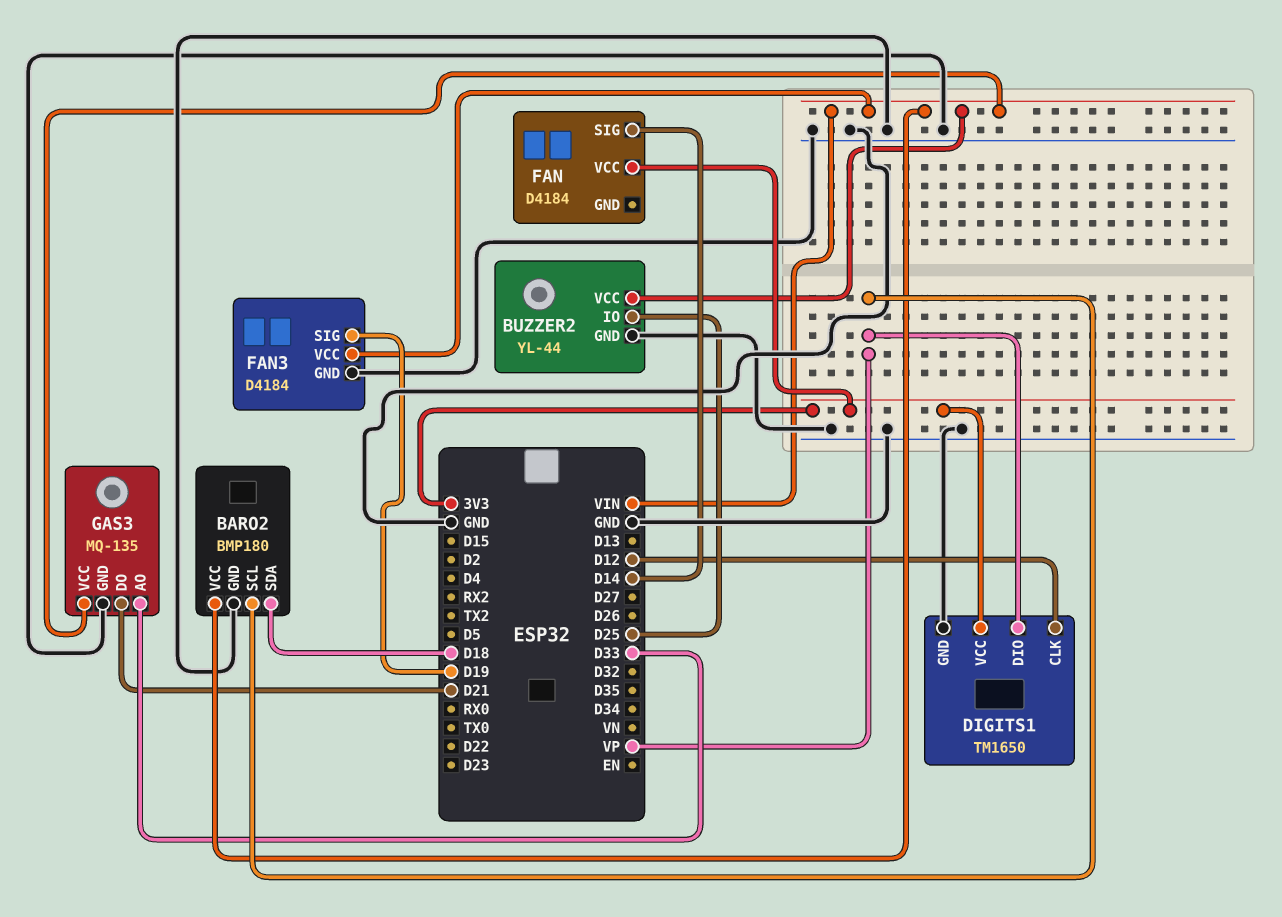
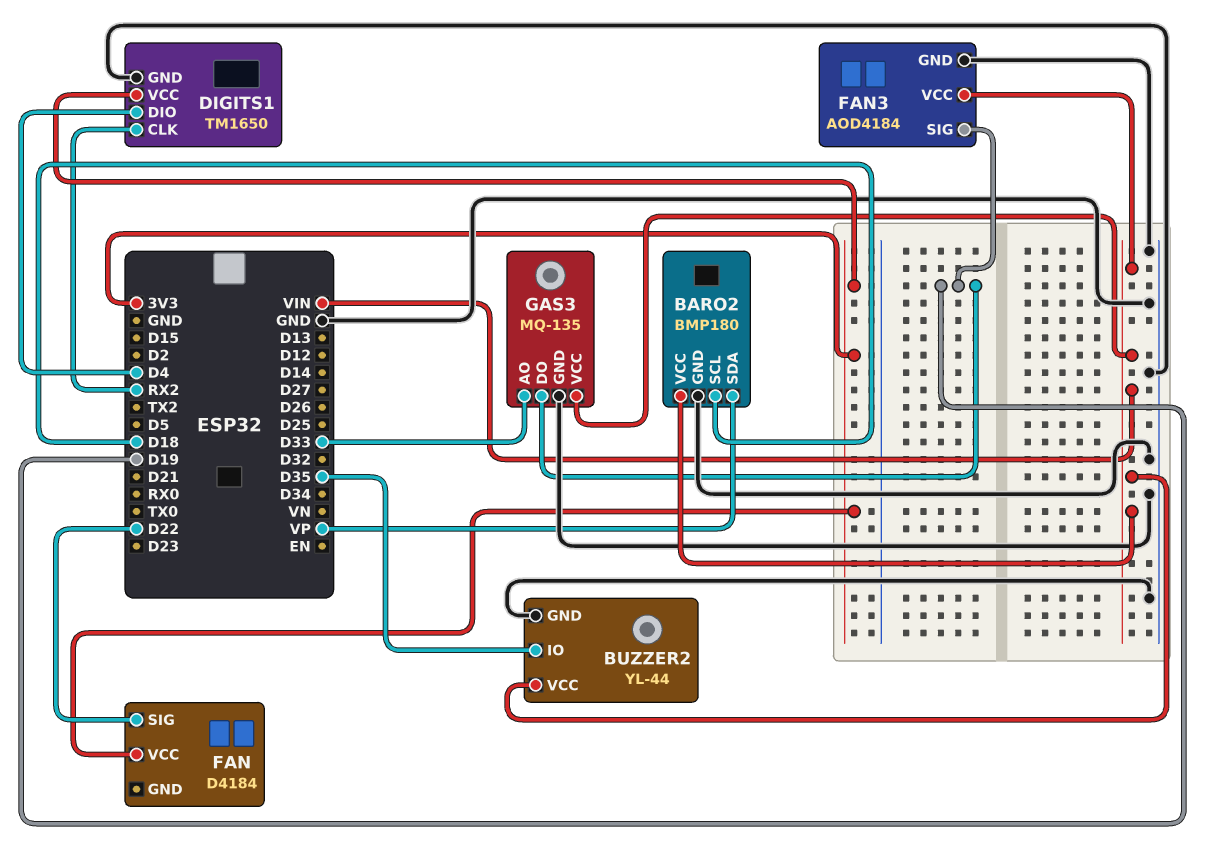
BARO2 pin SCL: VP -> D18
BARO2 pin SDA: D18 -> VP
BUZZER2 pin IO: D25 -> D35
DIGITS1 pin CLK: D12 -> RX2
DIGITS1 pin DIO: VP -> D4
FAN pin SIG: D14 -> D22
FAN3: D4184 -> AOD4184
GAS3 pin DO: D21 -> D19

